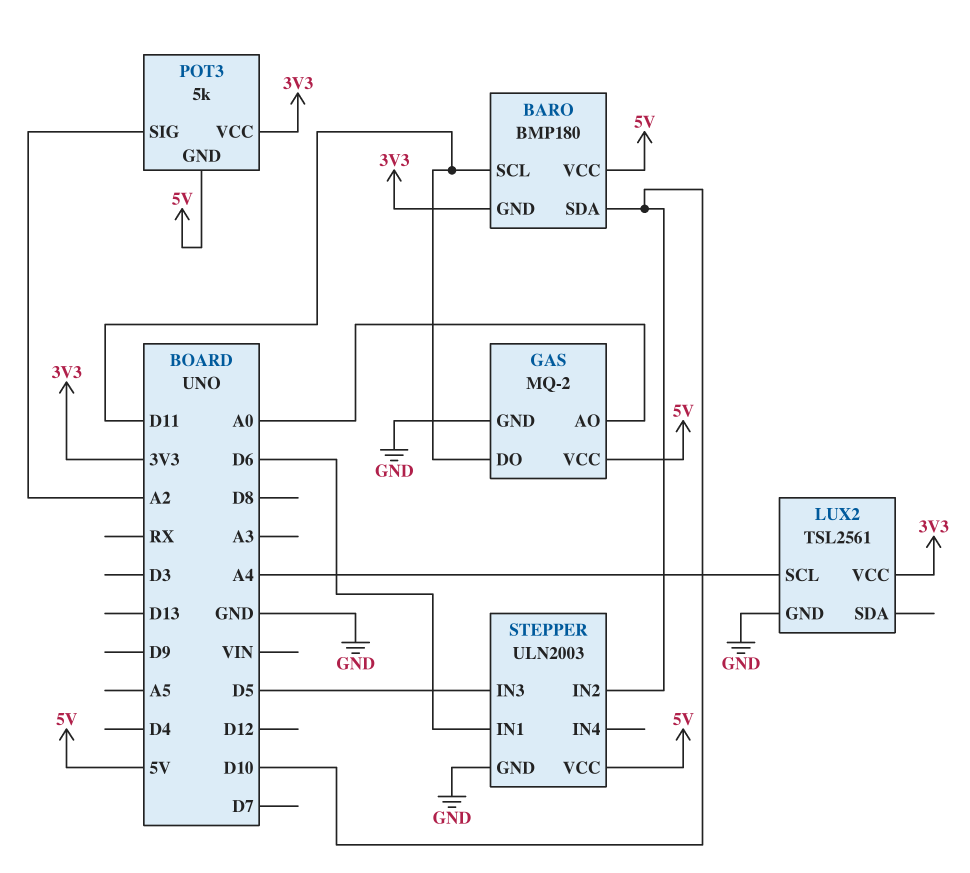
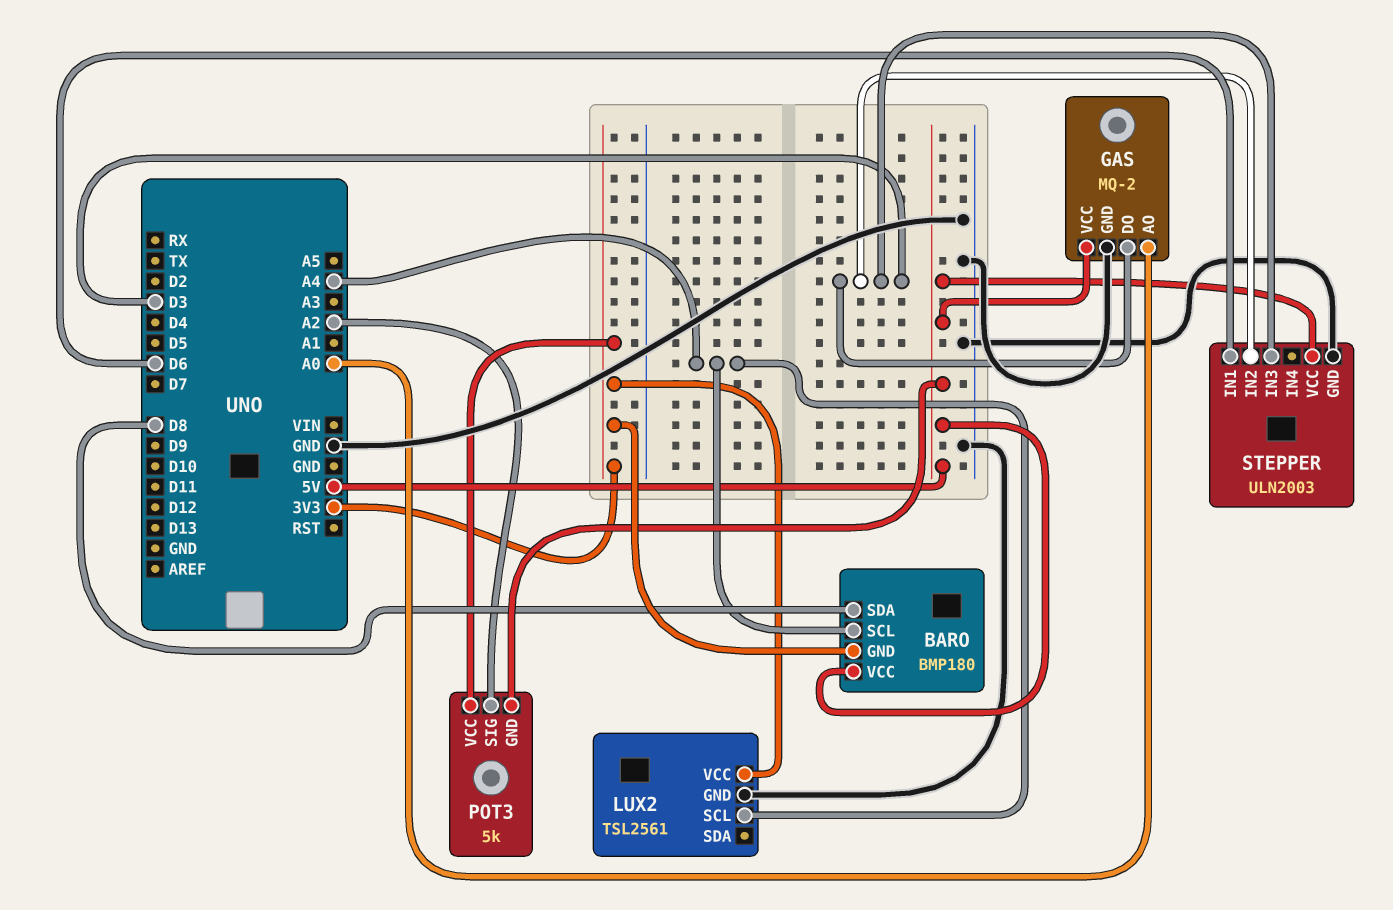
BARO pin SCL: D11 -> A4
BARO pin SDA: D10 -> D8
GAS pin DO: D11 -> D3
STEPPER pin IN2: D10 -> D3
STEPPER pin IN3: D5 -> D3

